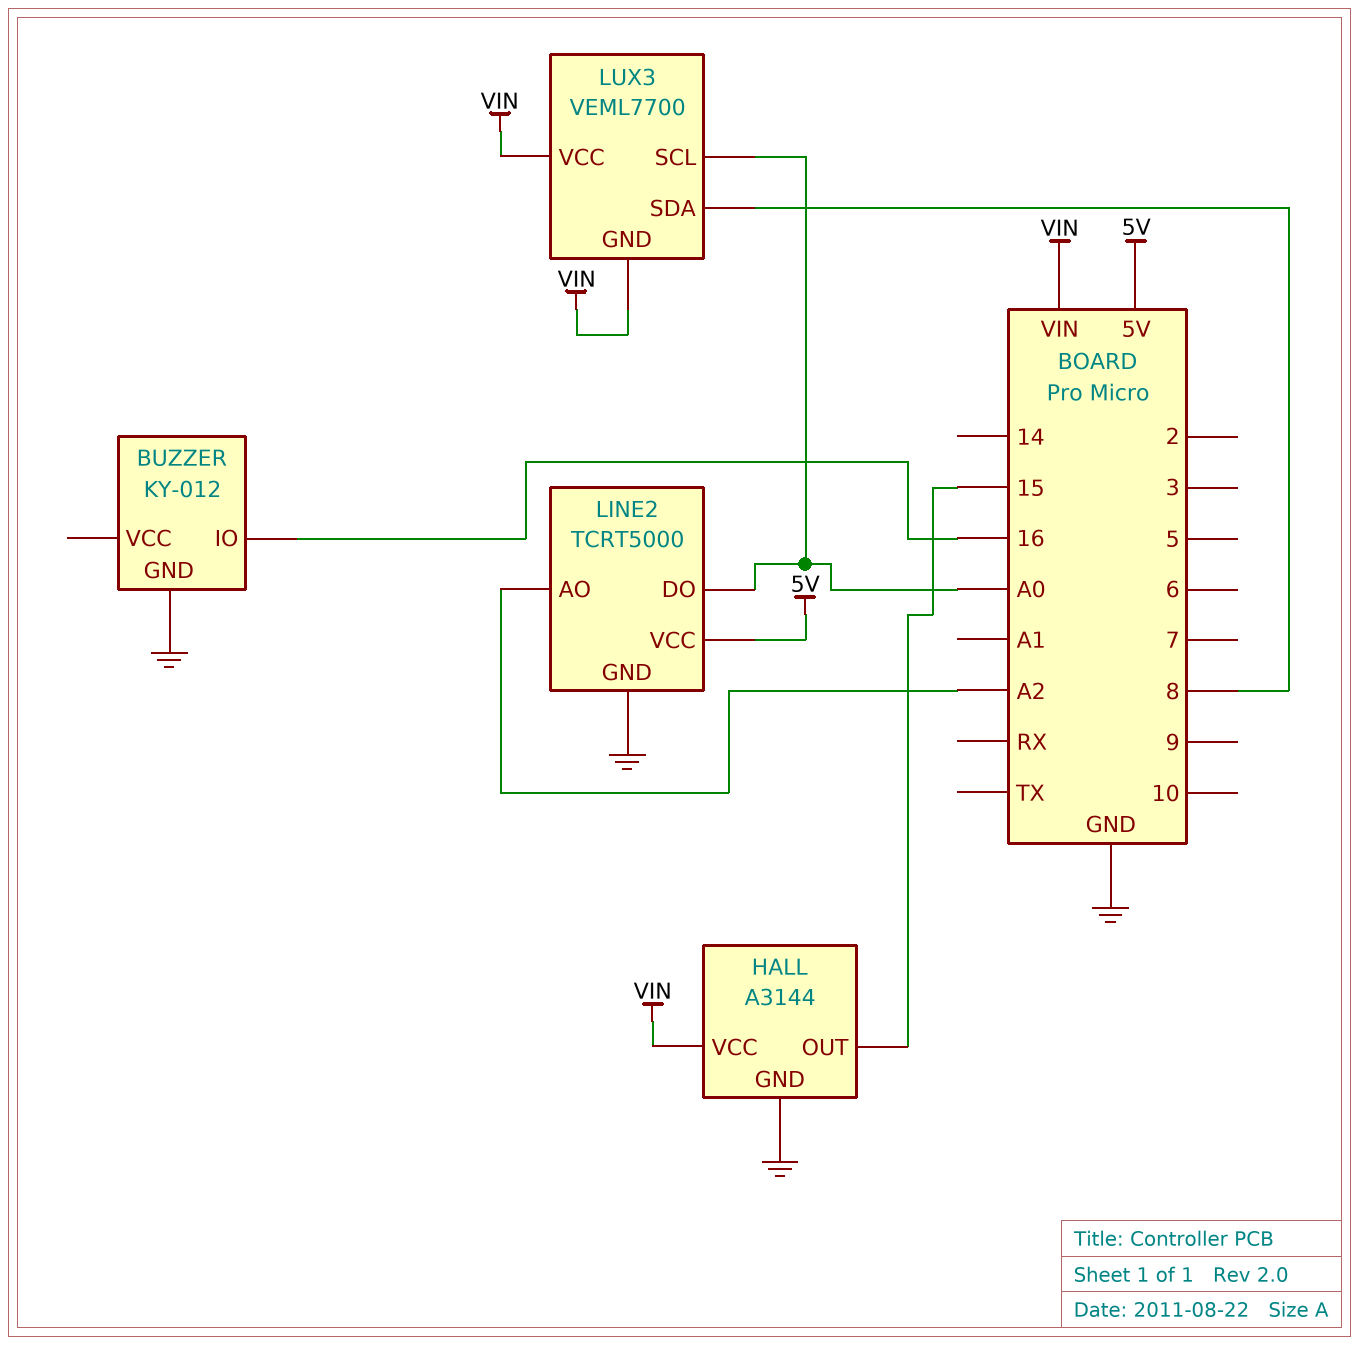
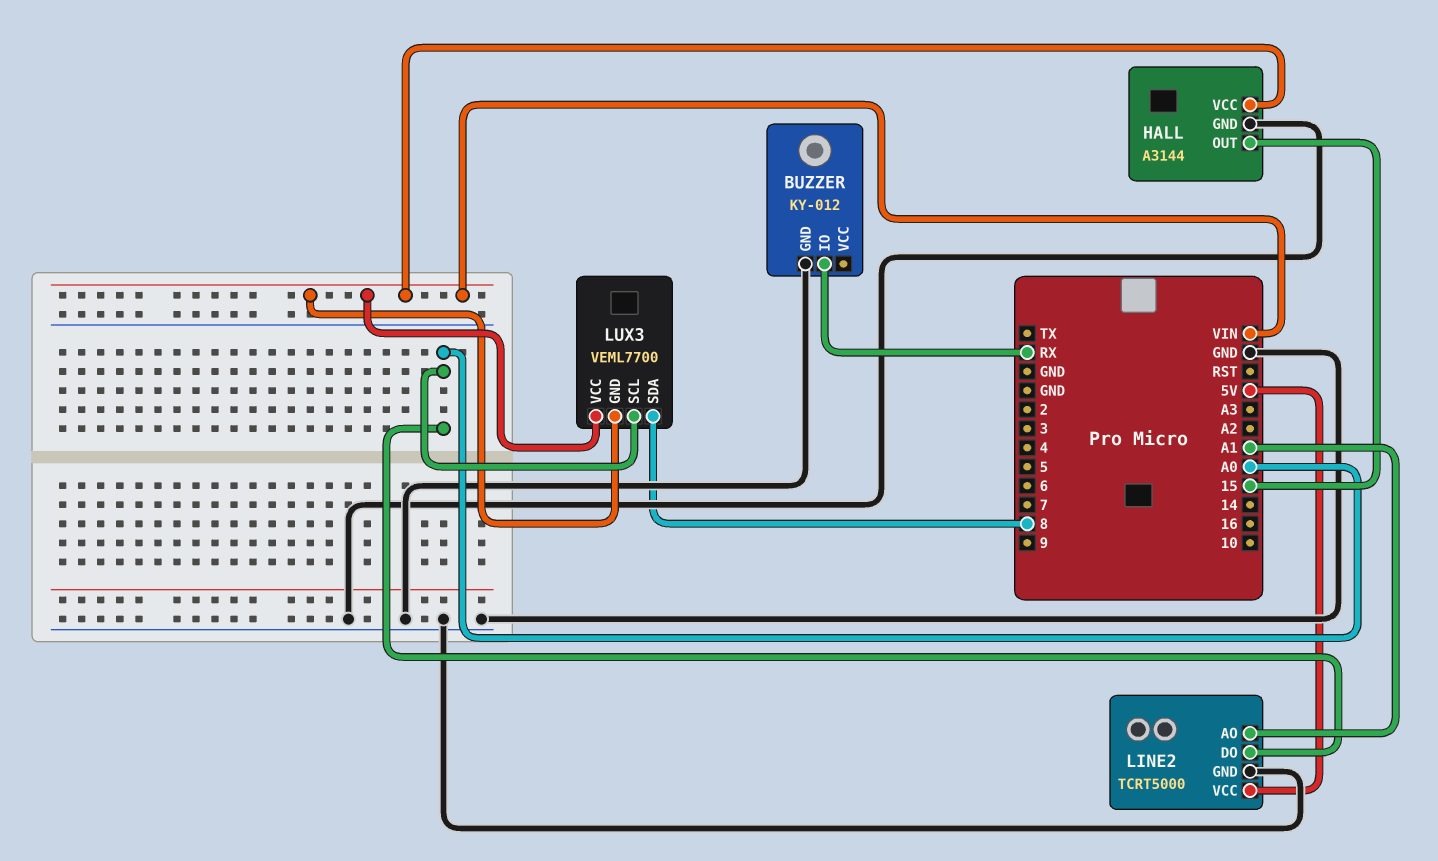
BUZZER pin IO: 16 -> RX
LINE2 pin AO: A2 -> A1

